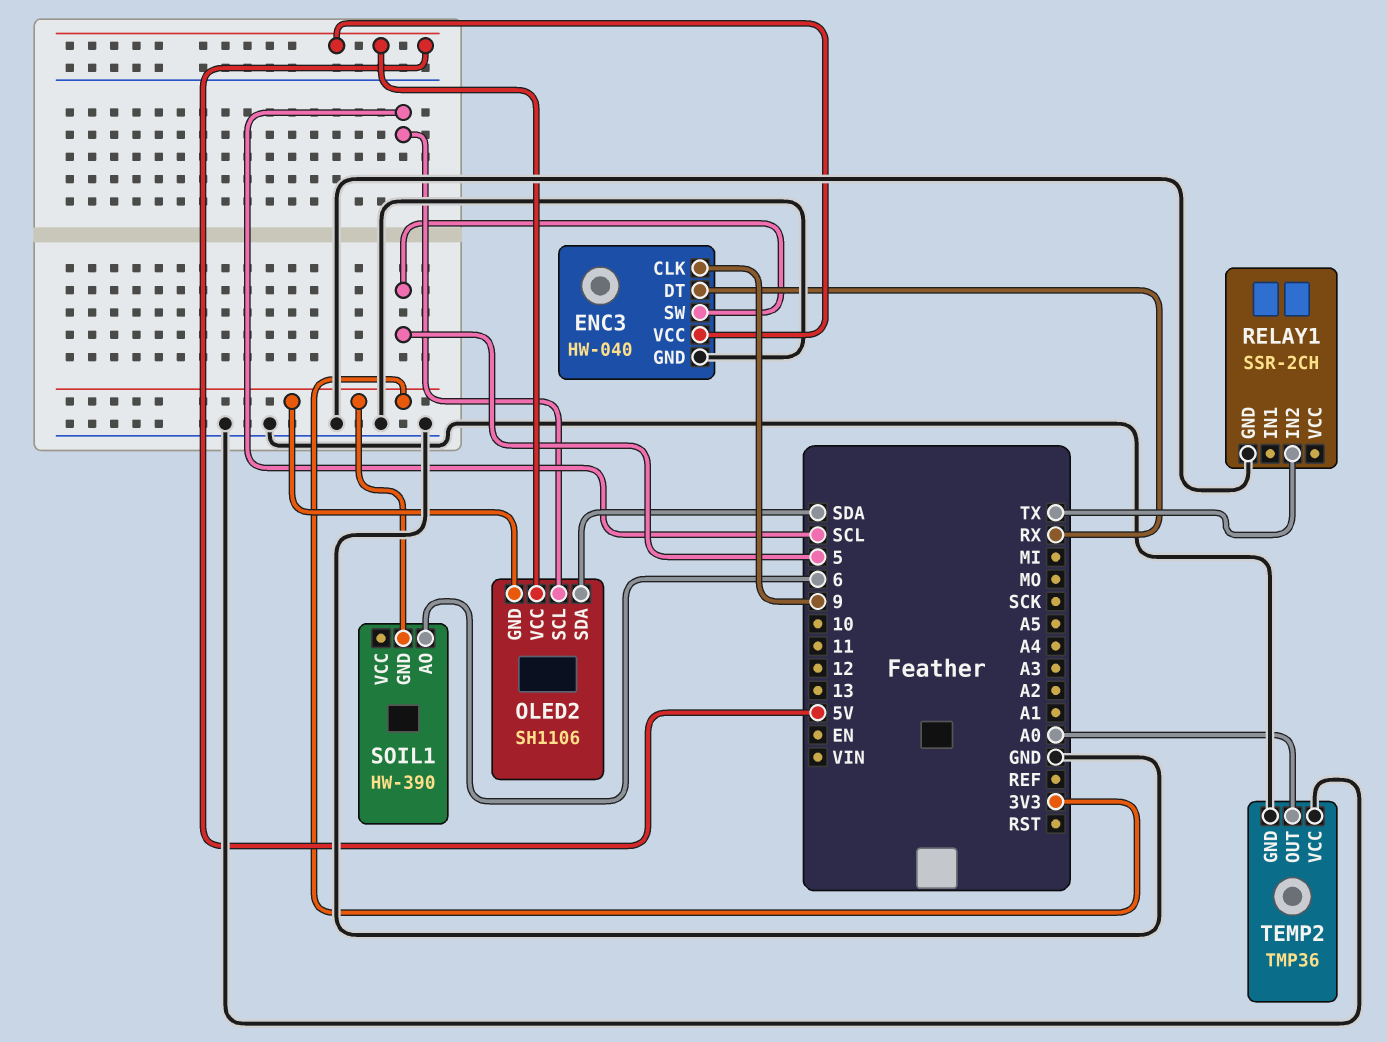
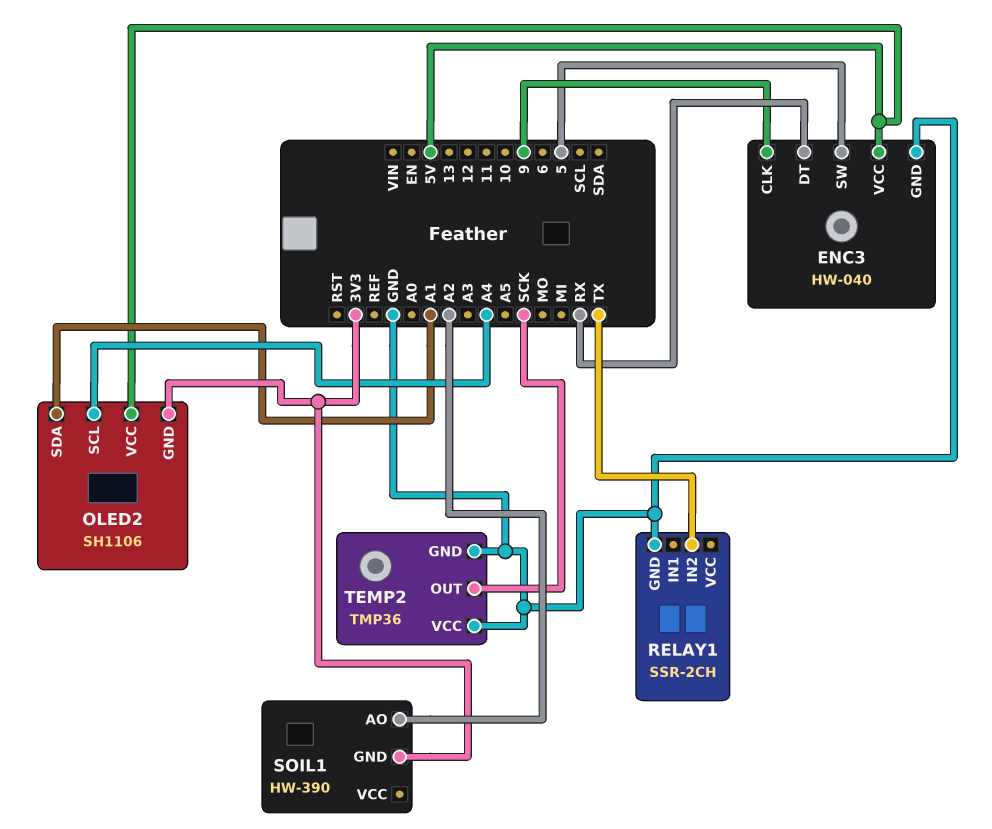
OLED2 pin SCL: SCL -> A4
OLED2 pin SDA: SDA -> A1
SOIL1 pin AO: 6 -> A2
TEMP2 pin OUT: A0 -> SCK

